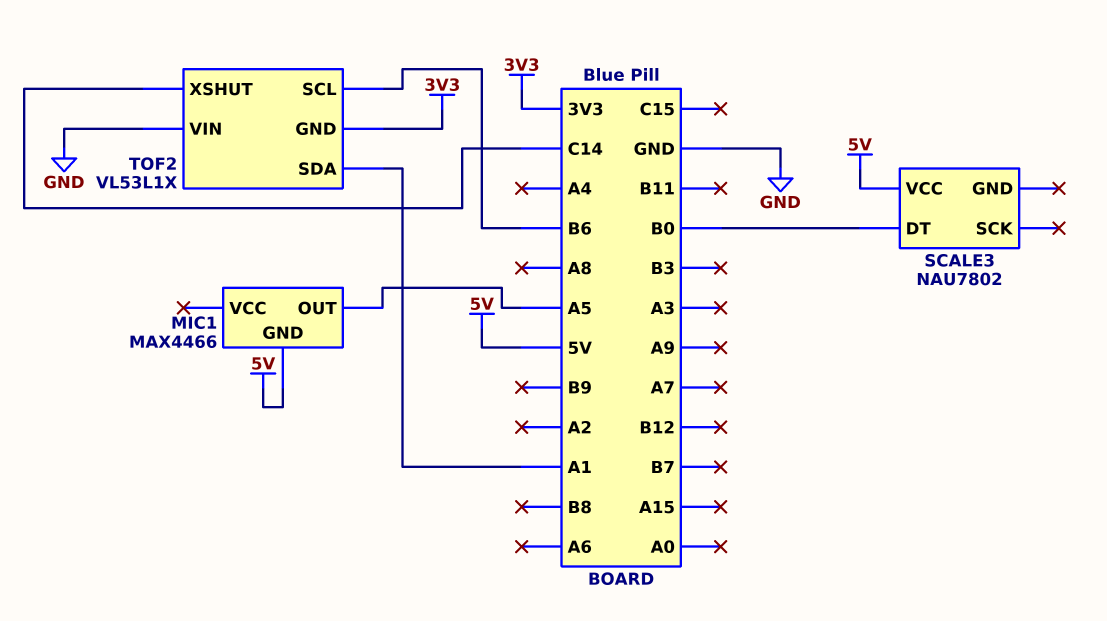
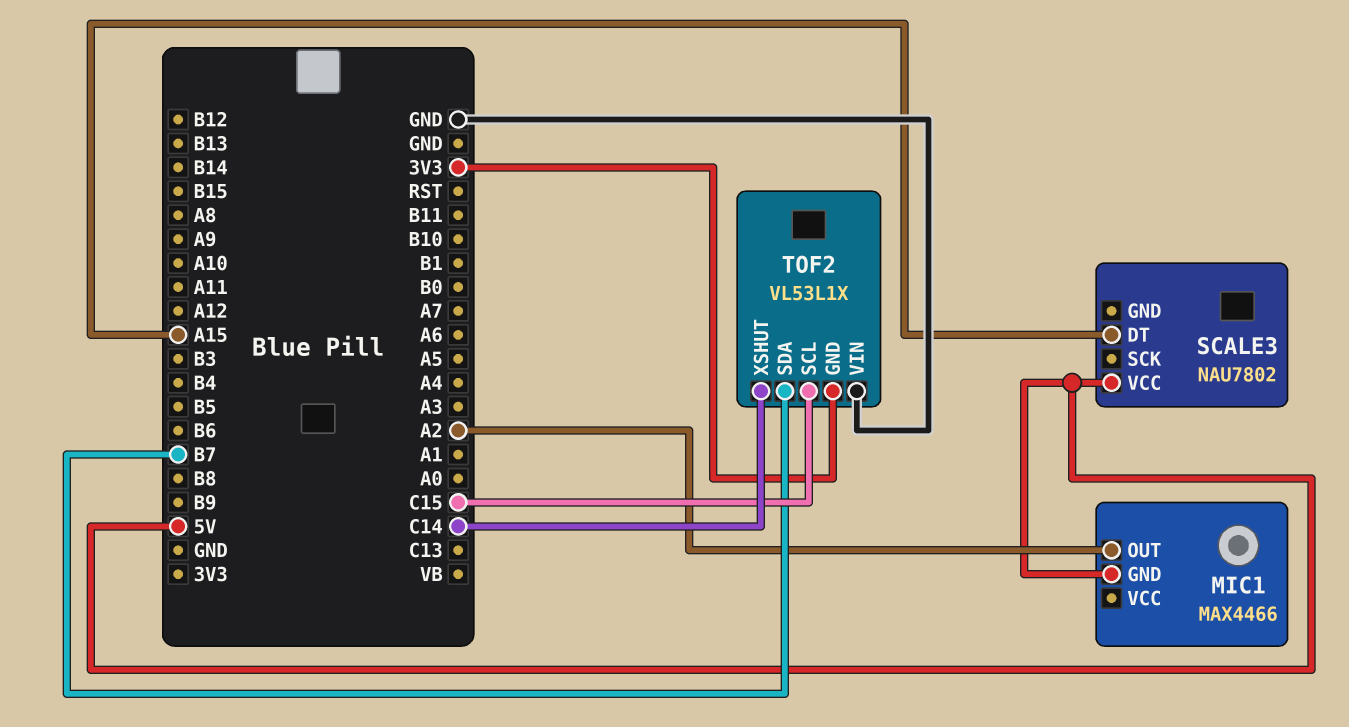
MIC1 pin OUT: A5 -> A2
SCALE3 pin DT: B0 -> A15
TOF2 pin SCL: B6 -> C15
TOF2 pin SDA: A1 -> B7

